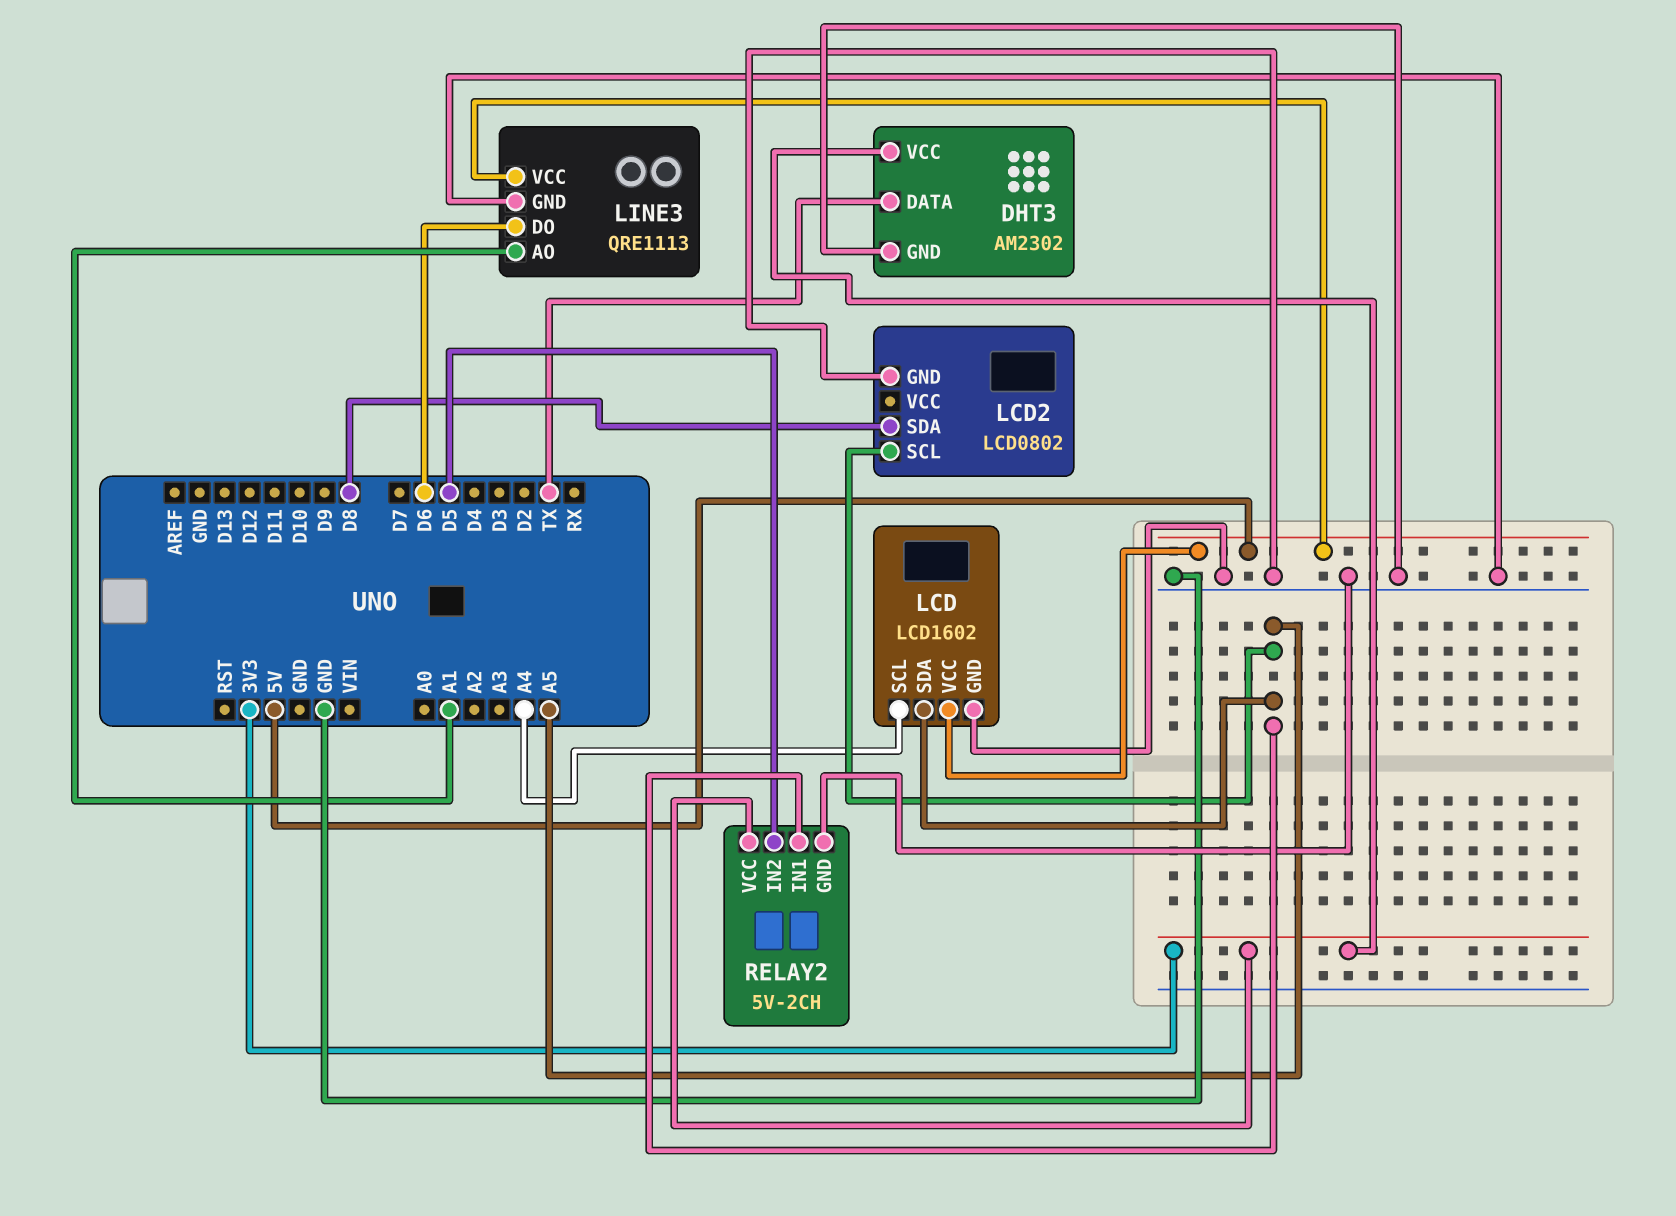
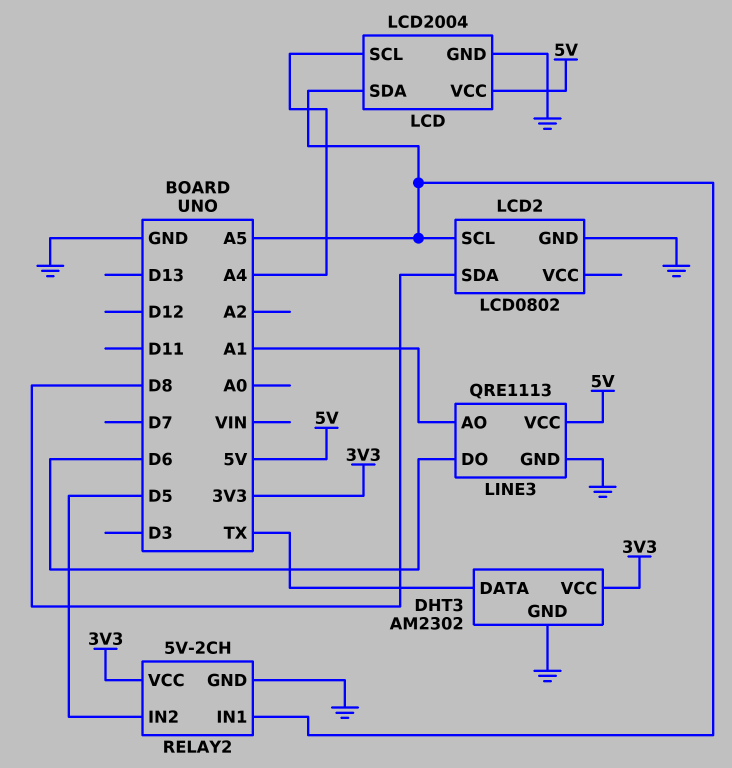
LCD: LCD1602 -> LCD2004

